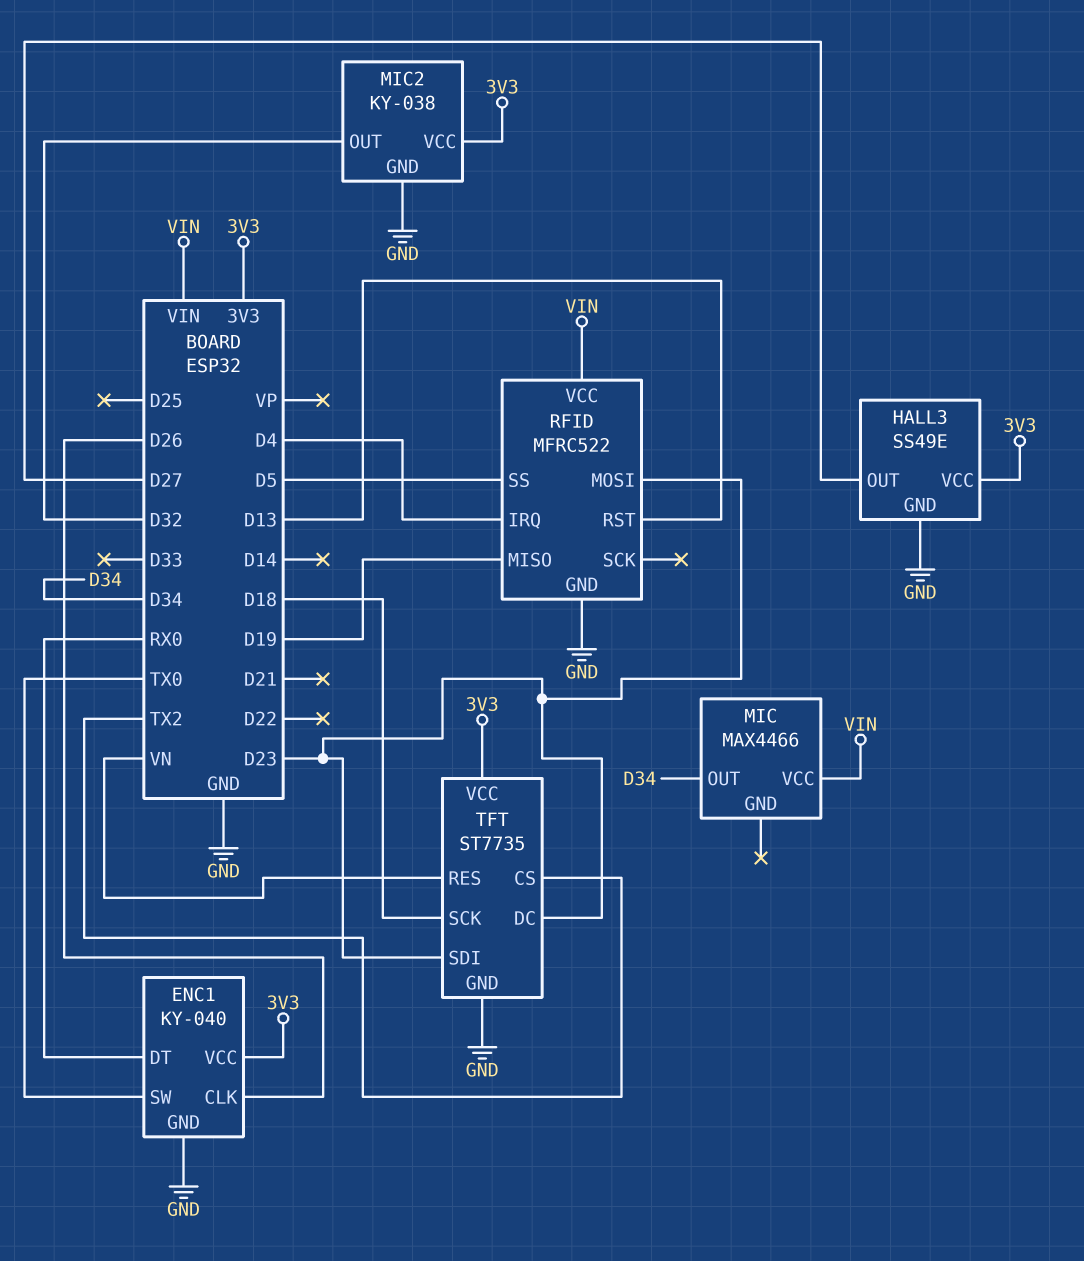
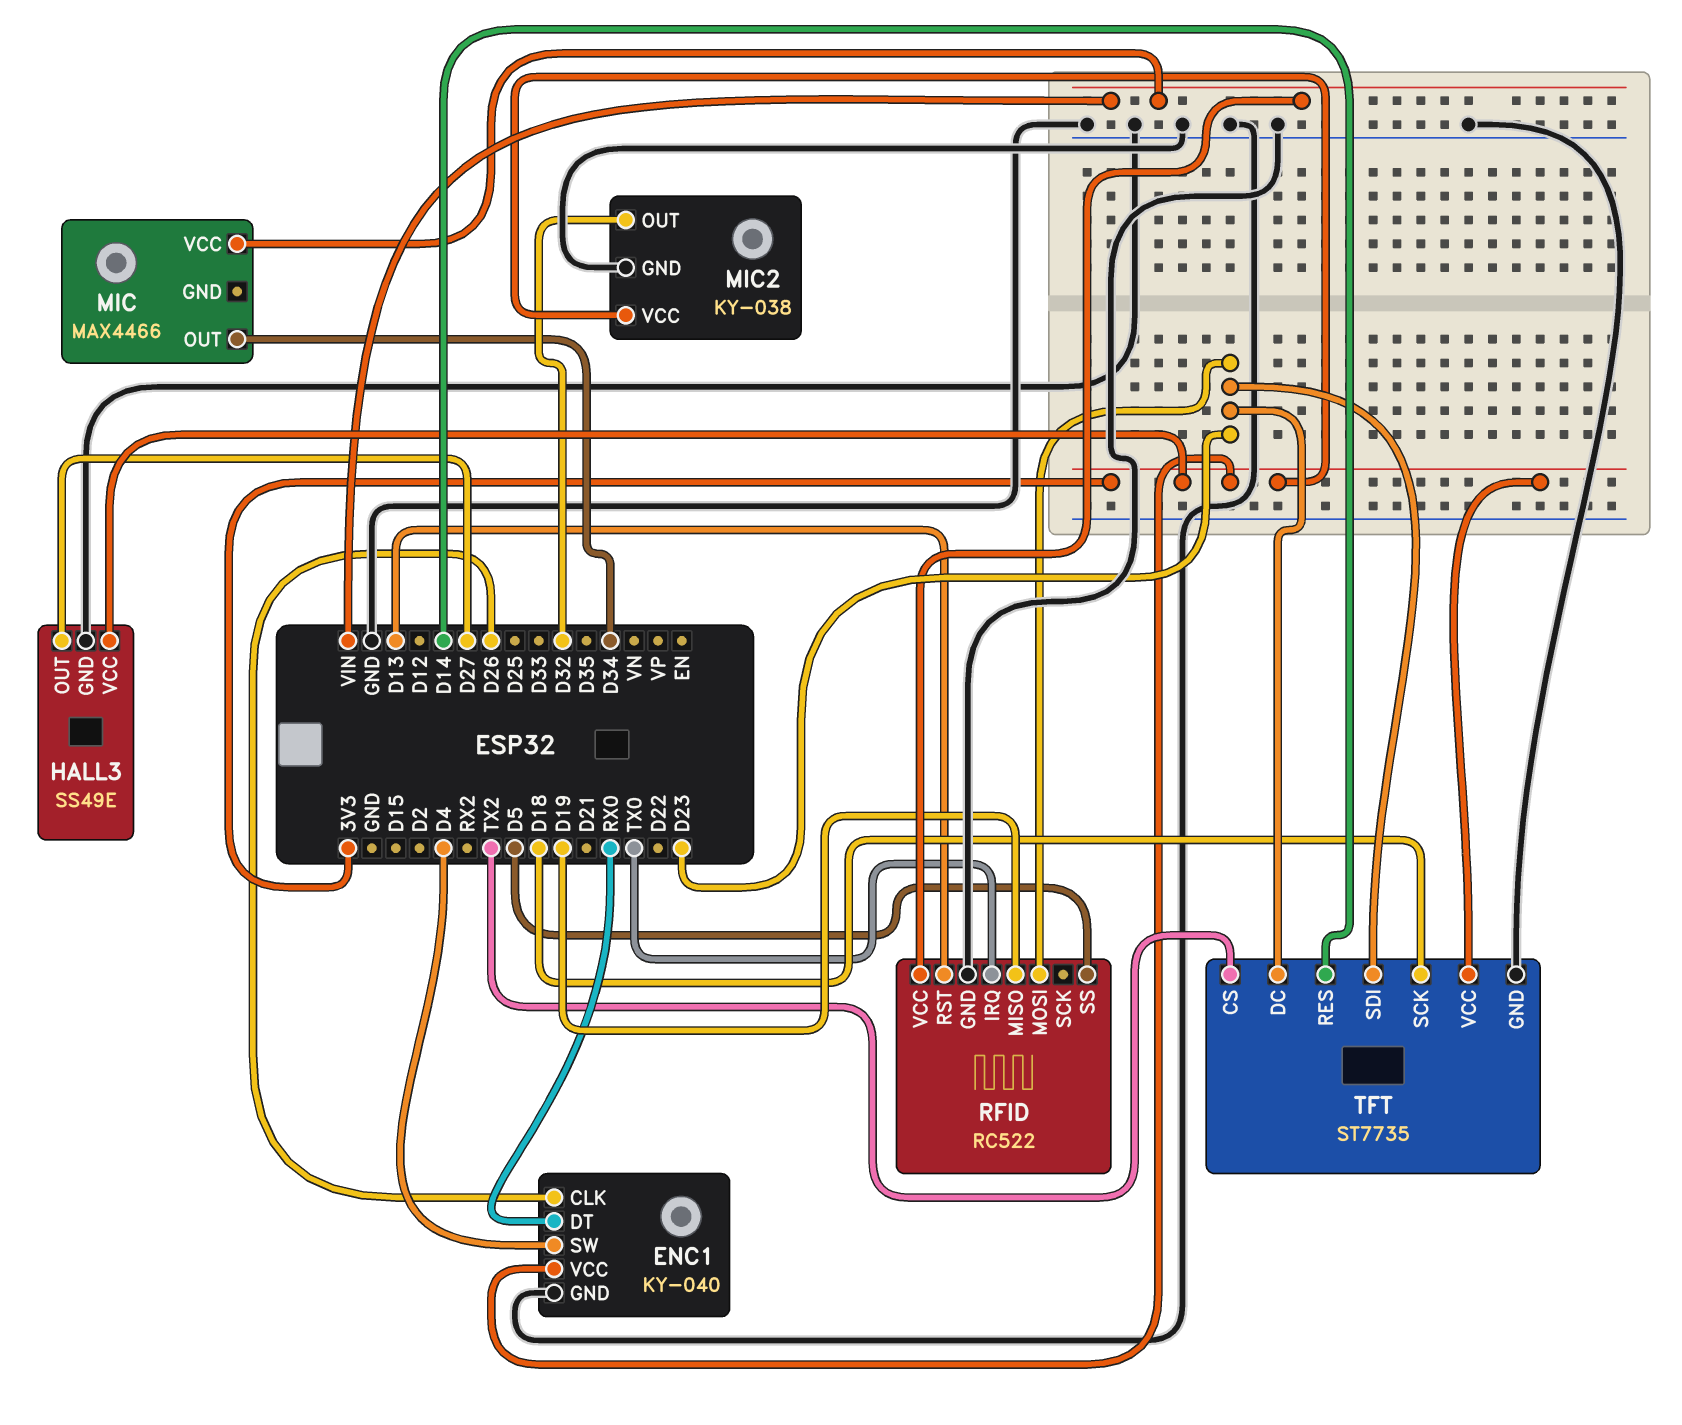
ENC1 pin SW: TX0 -> D4
RFID: MFRC522 -> RC522
RFID pin IRQ: D4 -> TX0
TFT pin RES: VN -> D14

